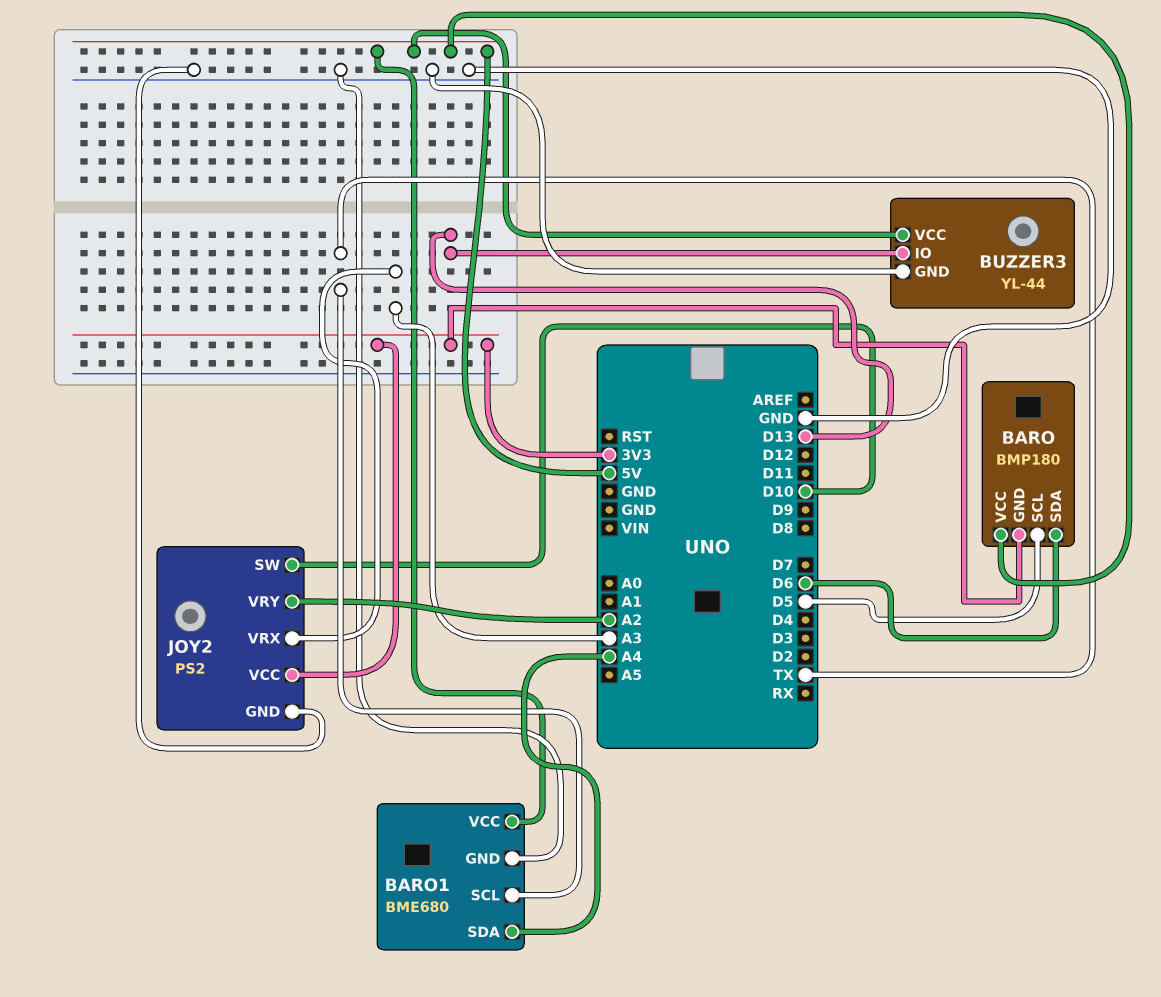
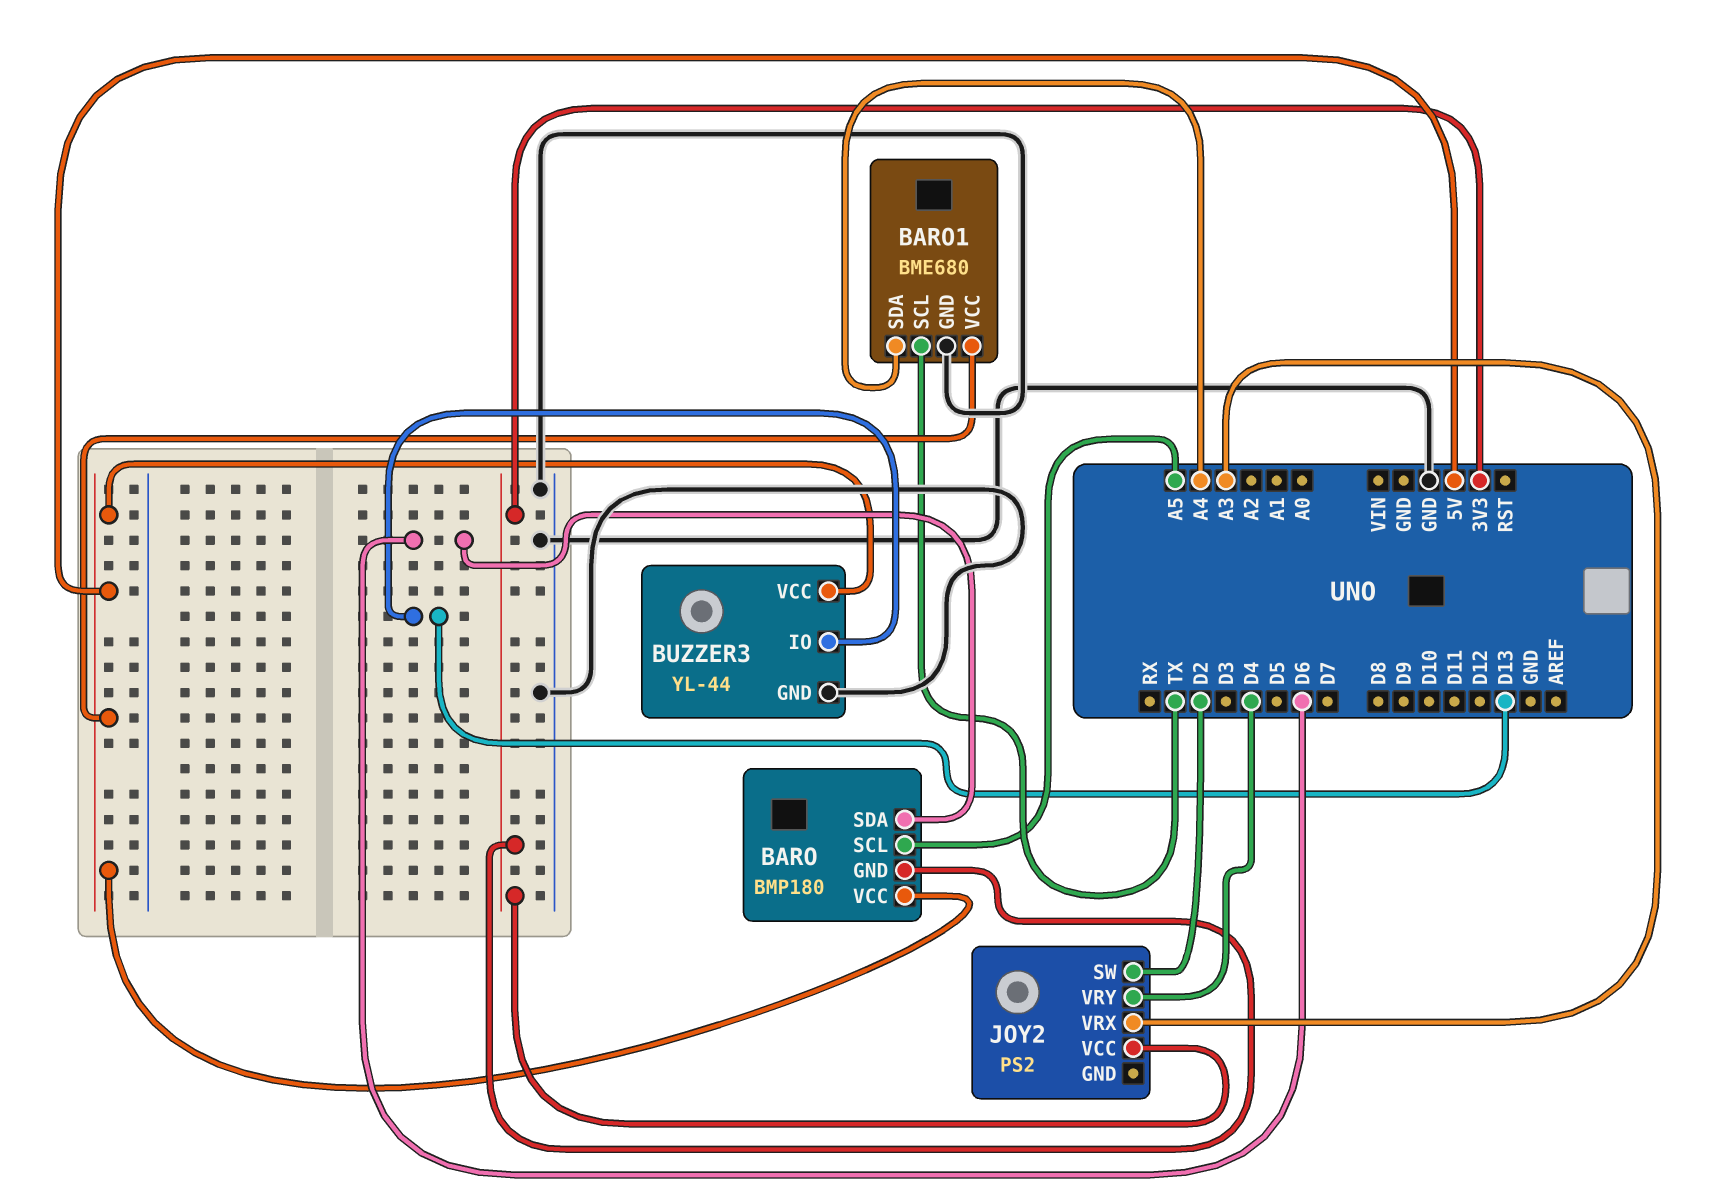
BARO pin SCL: D5 -> A5
JOY2 pin GND: GND -> none
JOY2 pin SW: D10 -> D2
JOY2 pin VRY: A2 -> D4

